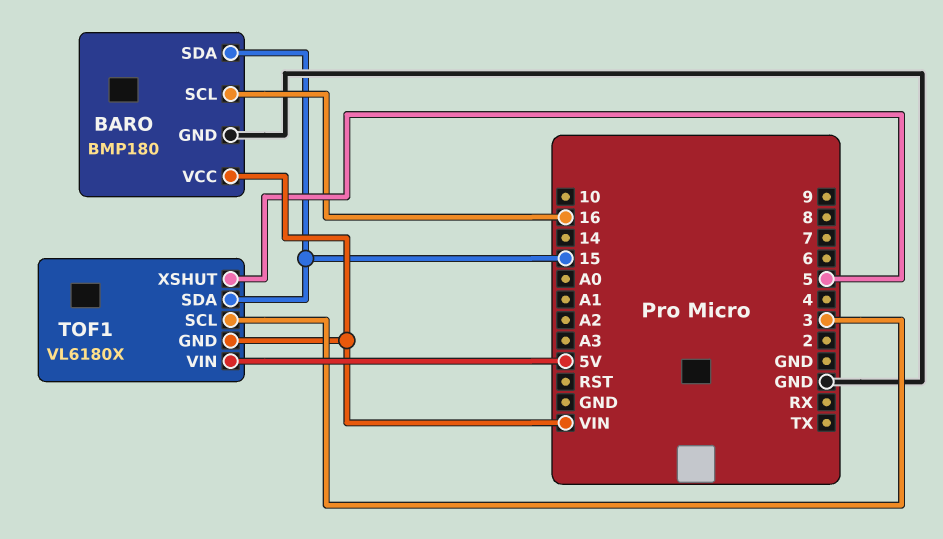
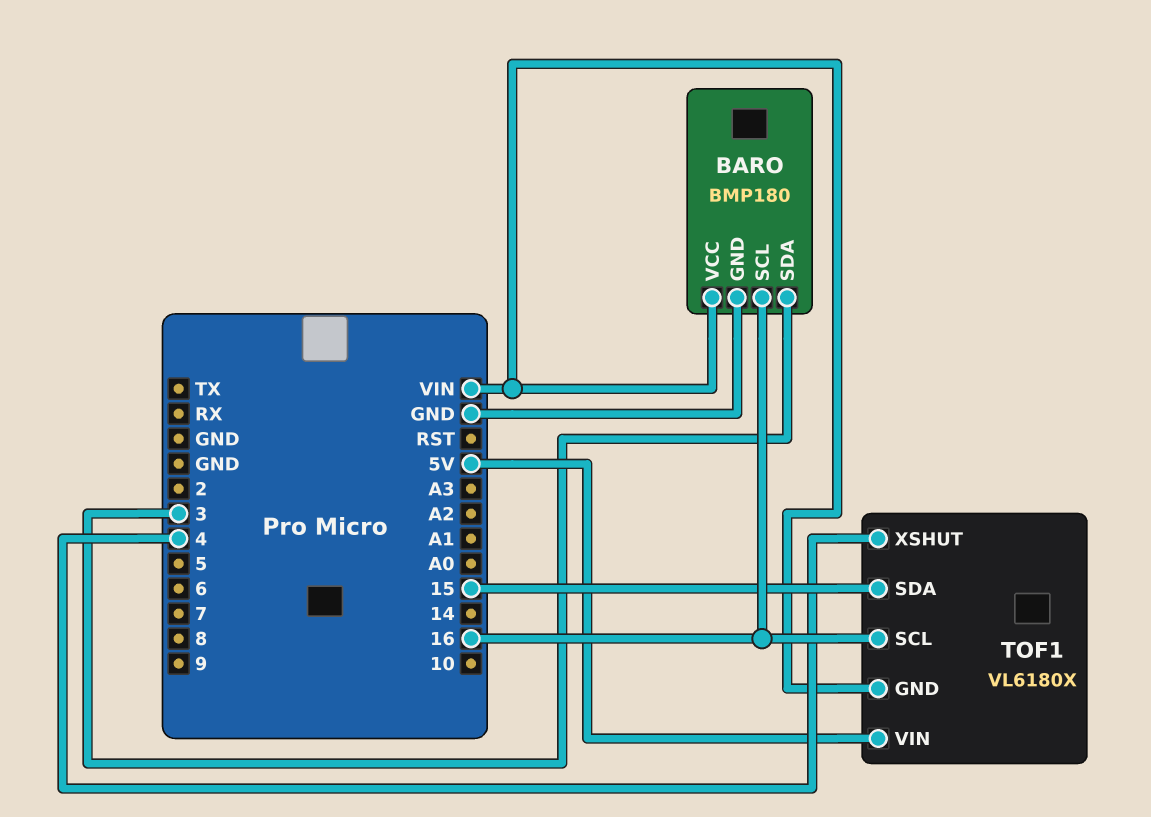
BARO pin SDA: 15 -> 3
TOF1 pin SCL: 3 -> 16
TOF1 pin XSHUT: 5 -> 4

